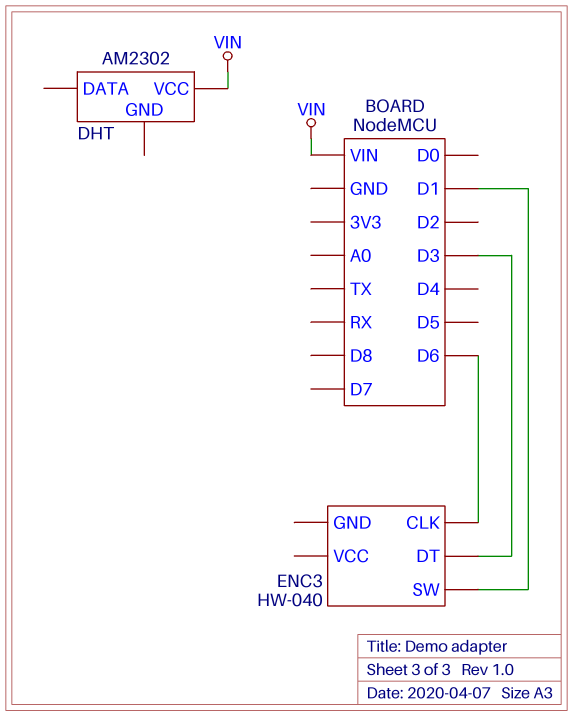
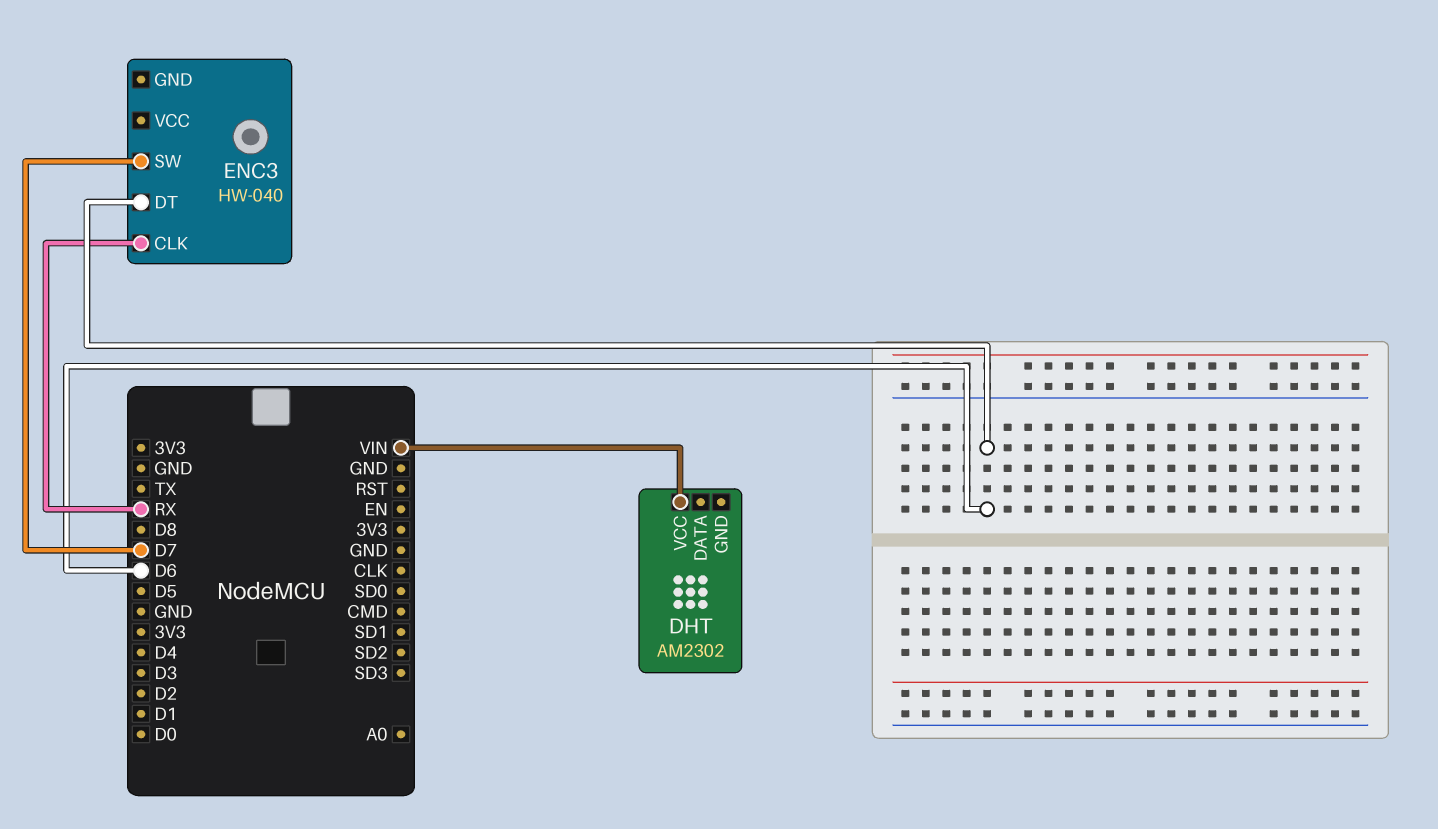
ENC3 pin CLK: D6 -> RX
ENC3 pin DT: D3 -> D6
ENC3 pin SW: D1 -> D7

